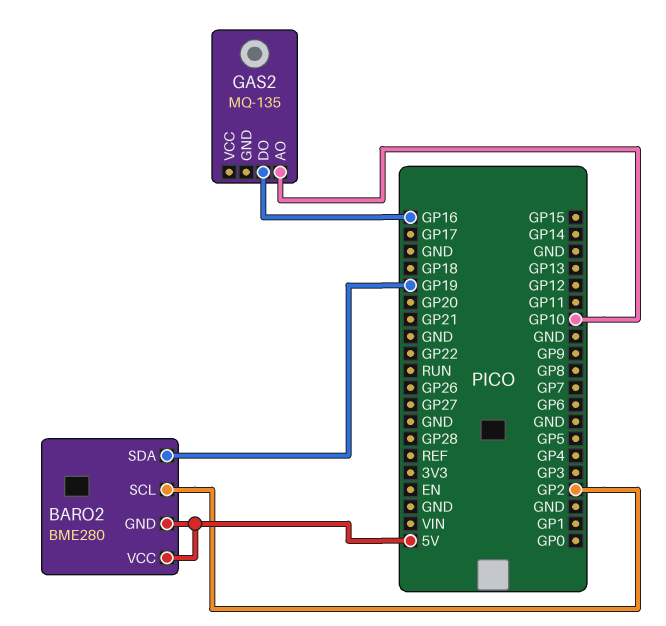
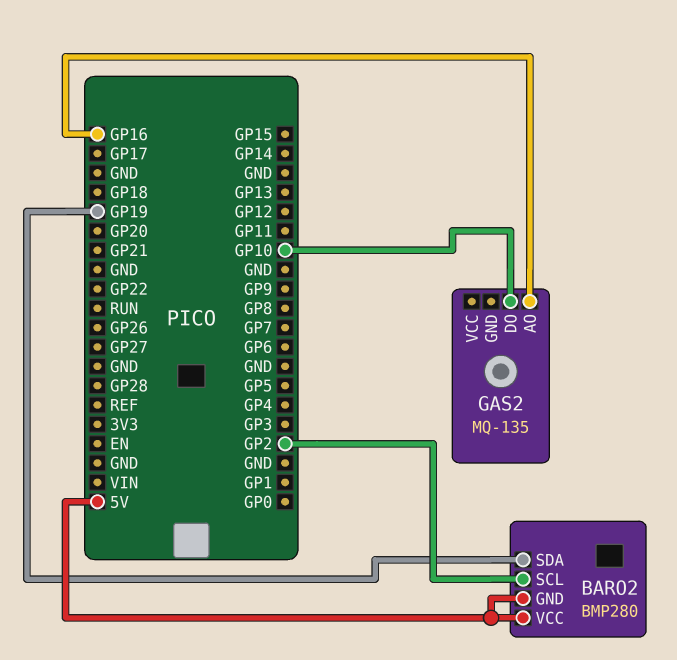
BARO2: BME280 -> BMP280
GAS2 pin AO: GP10 -> GP16
GAS2 pin DO: GP16 -> GP10

